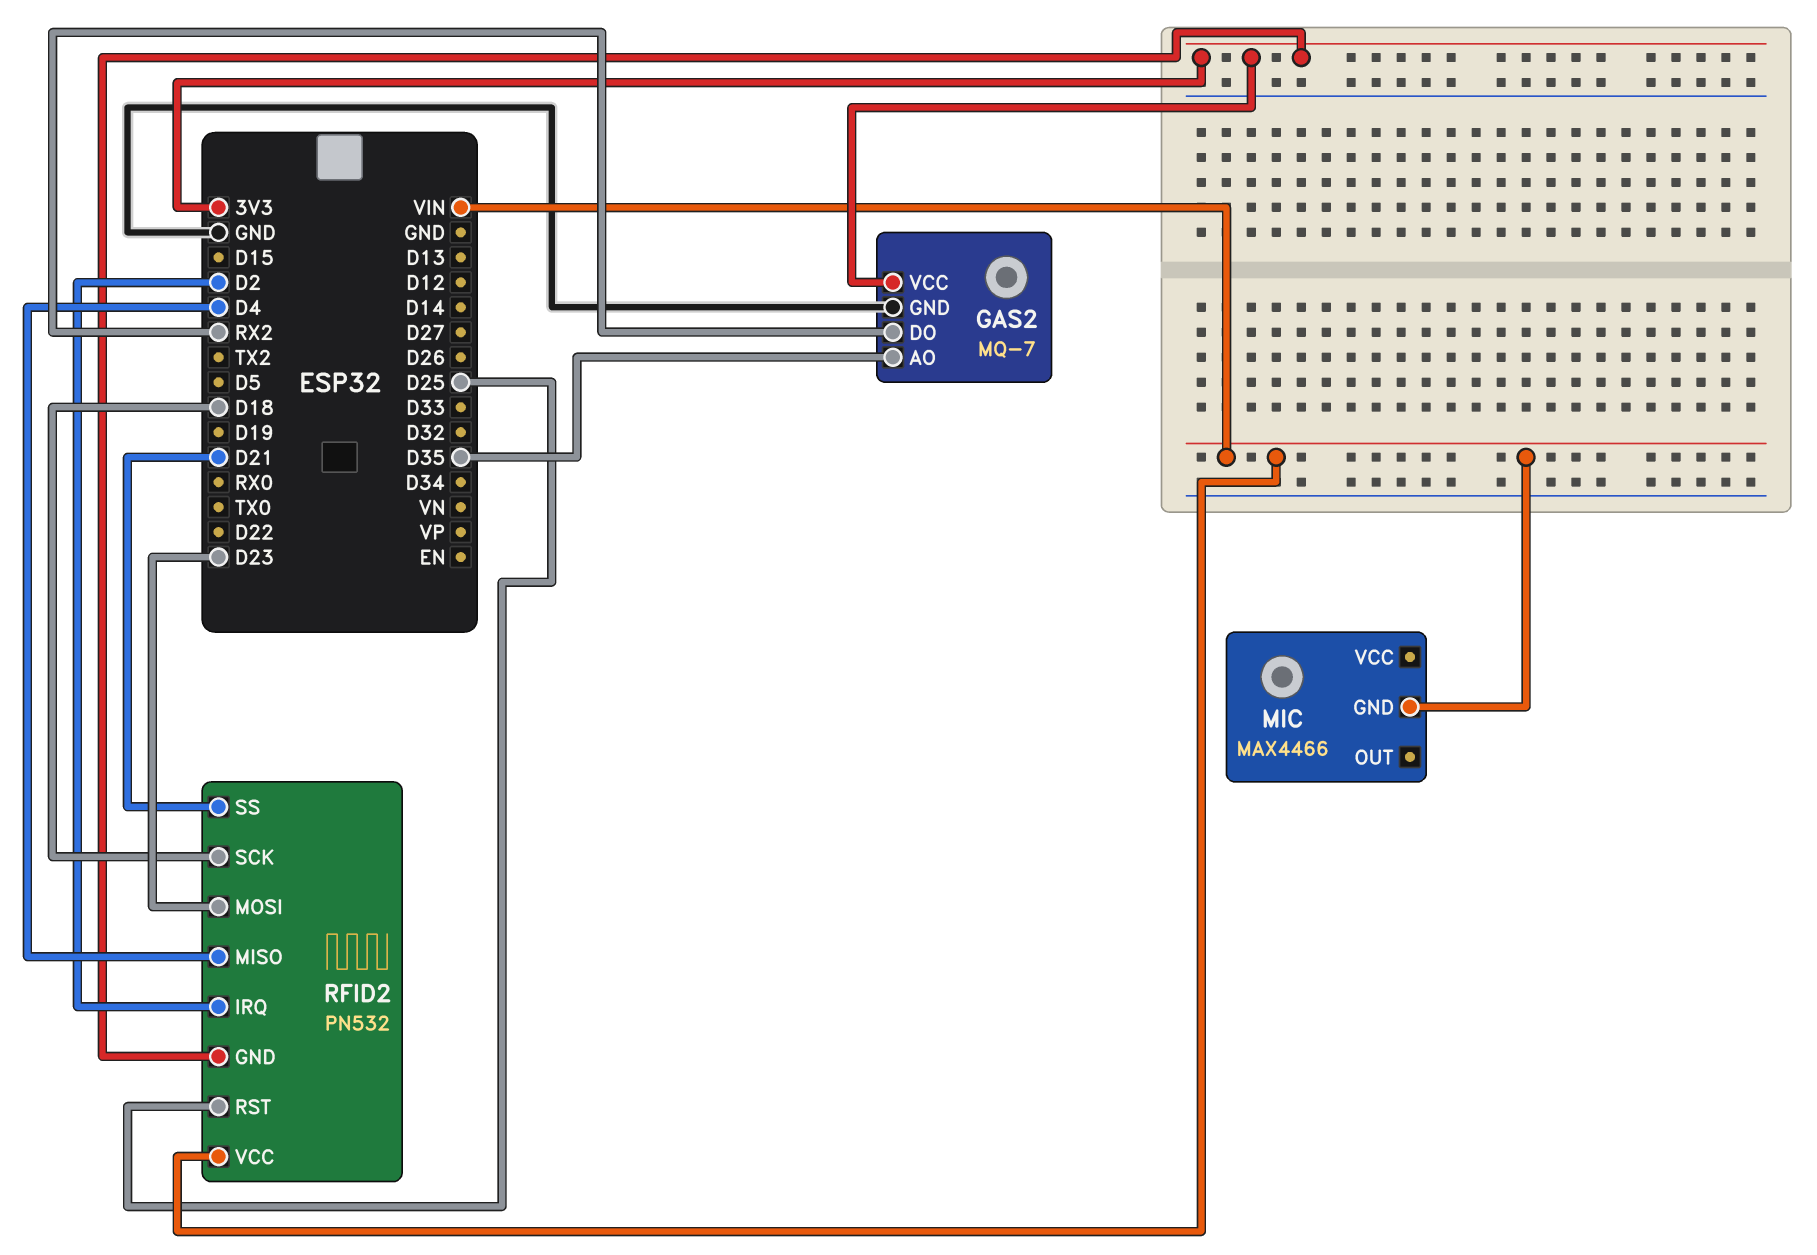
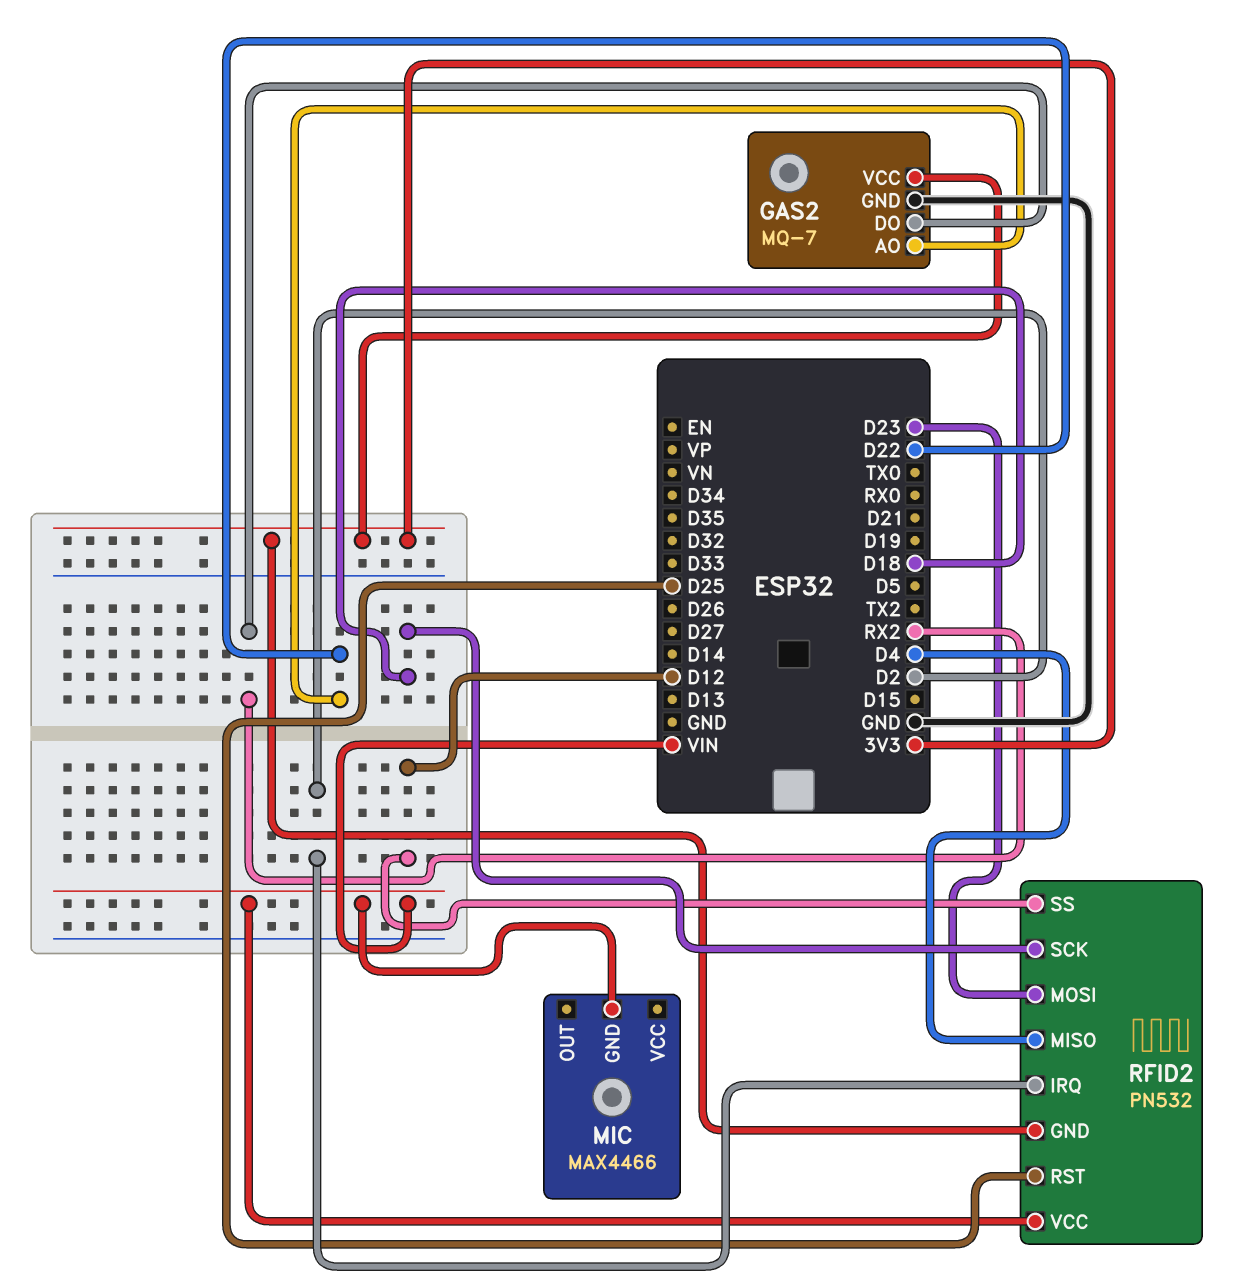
GAS2 pin AO: D35 -> D22
RFID2 pin SS: D21 -> D12

